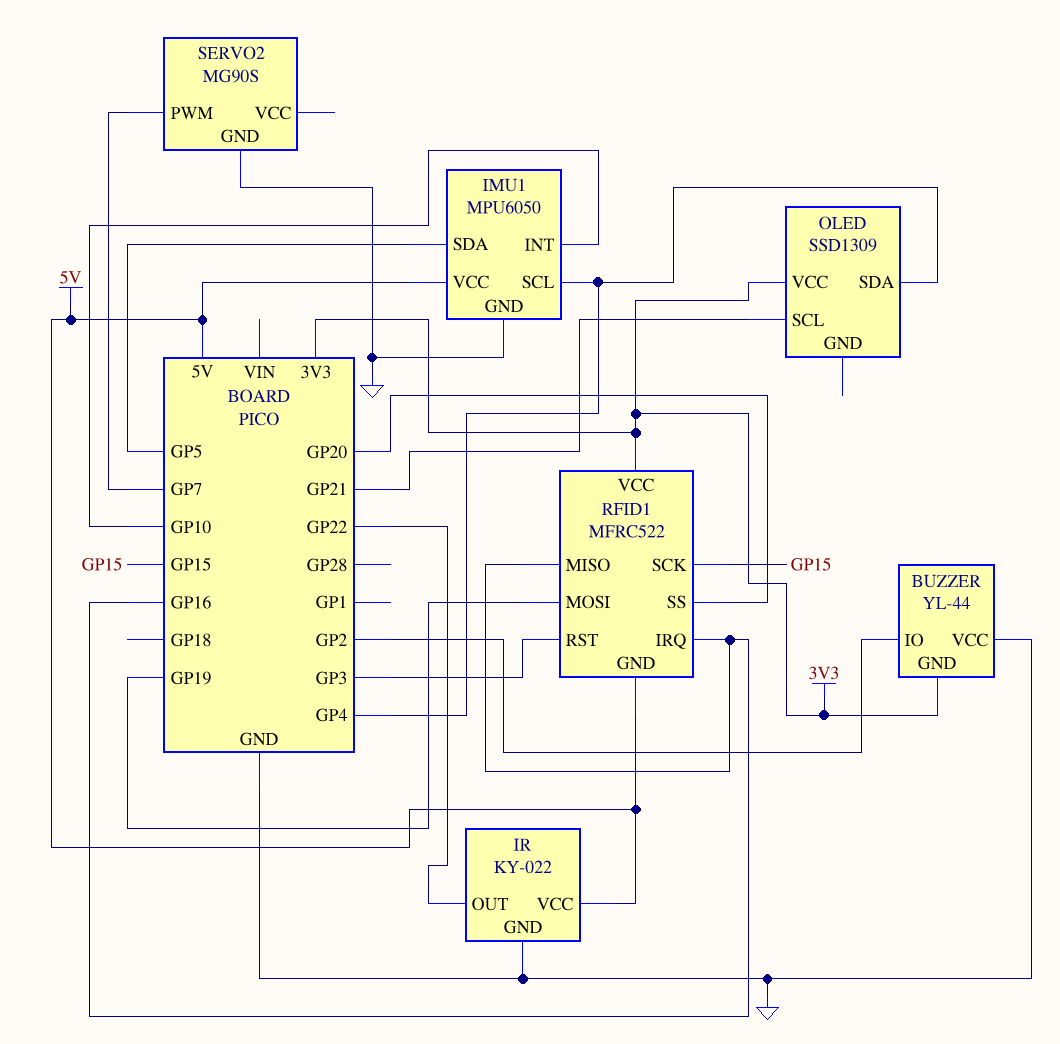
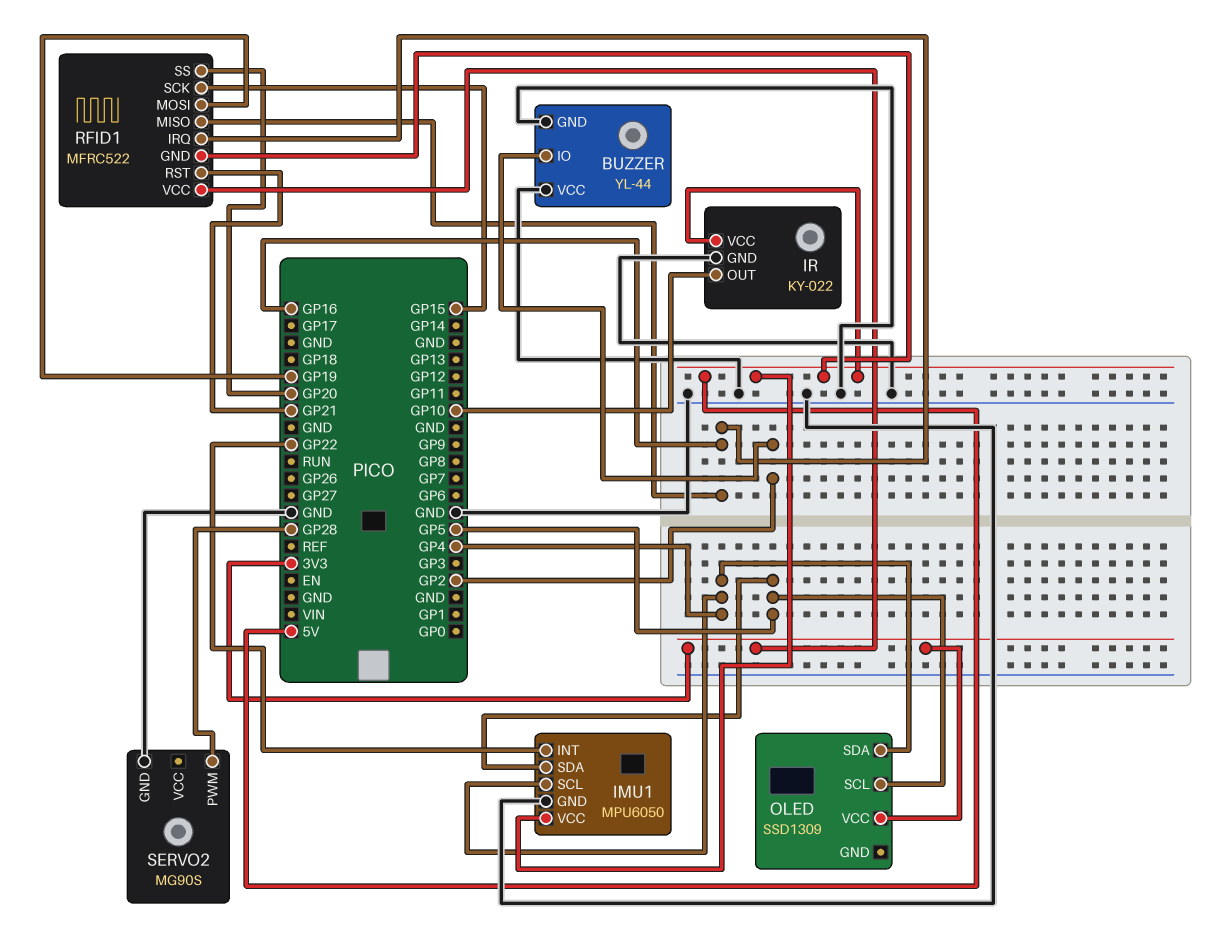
BUZZER pin GND: 3V3 -> GND
IMU1 pin INT: GP10 -> GP22
IR pin OUT: GP22 -> GP10
OLED pin SCL: GP21 -> GP5
RFID1 pin RST: GP3 -> GP21
SERVO2 pin PWM: GP7 -> GP28

